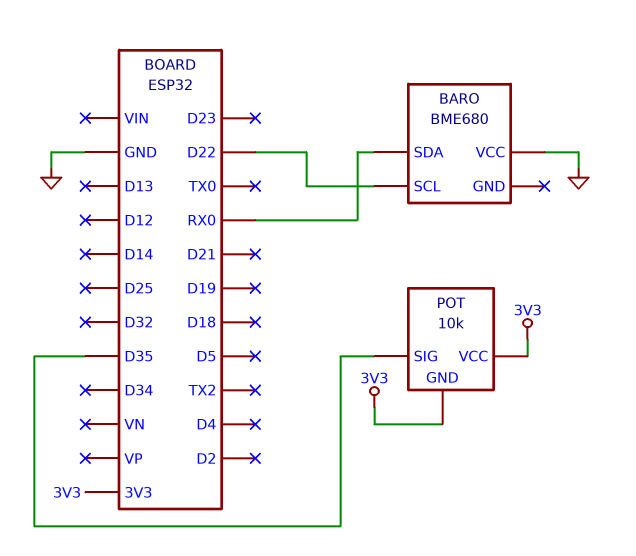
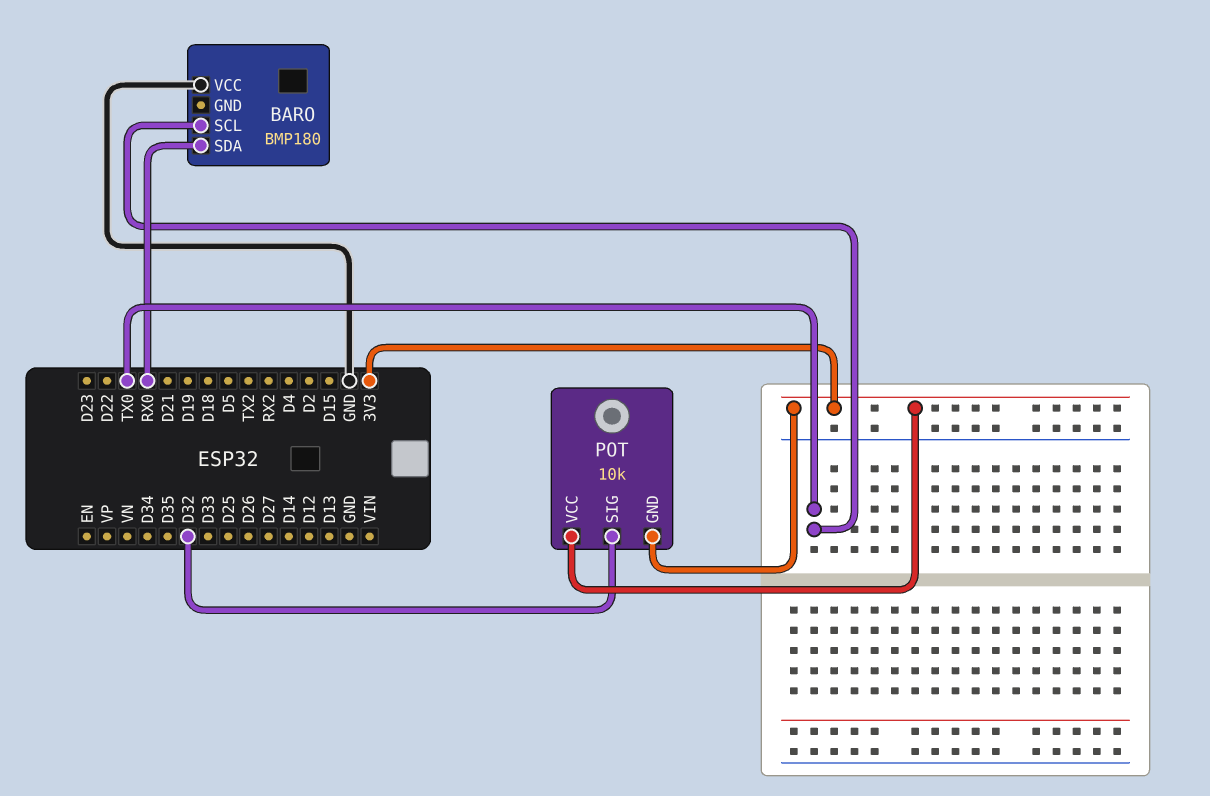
BARO: BME680 -> BMP180
BARO pin SCL: D22 -> TX0
POT pin SIG: D35 -> D32

